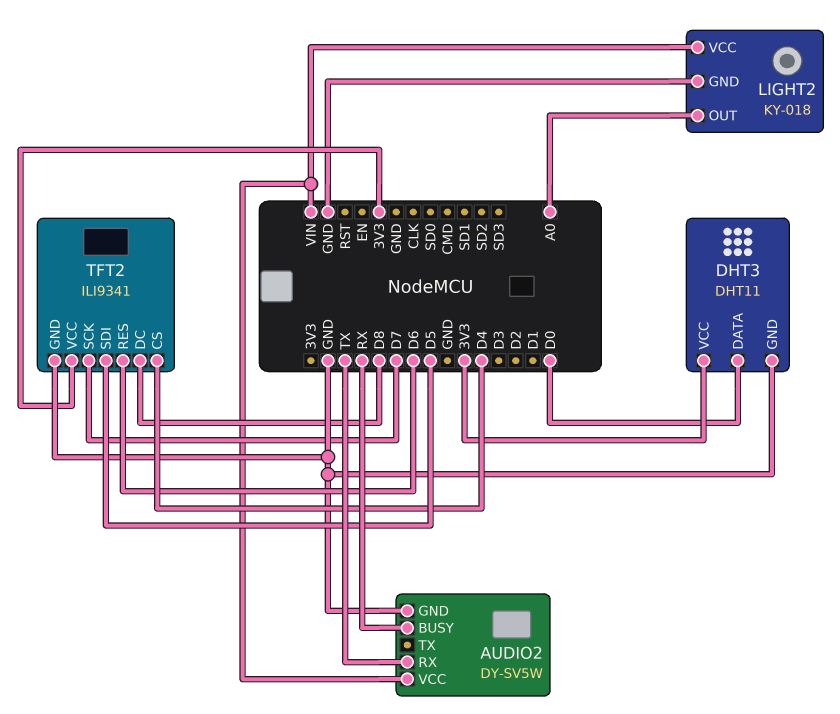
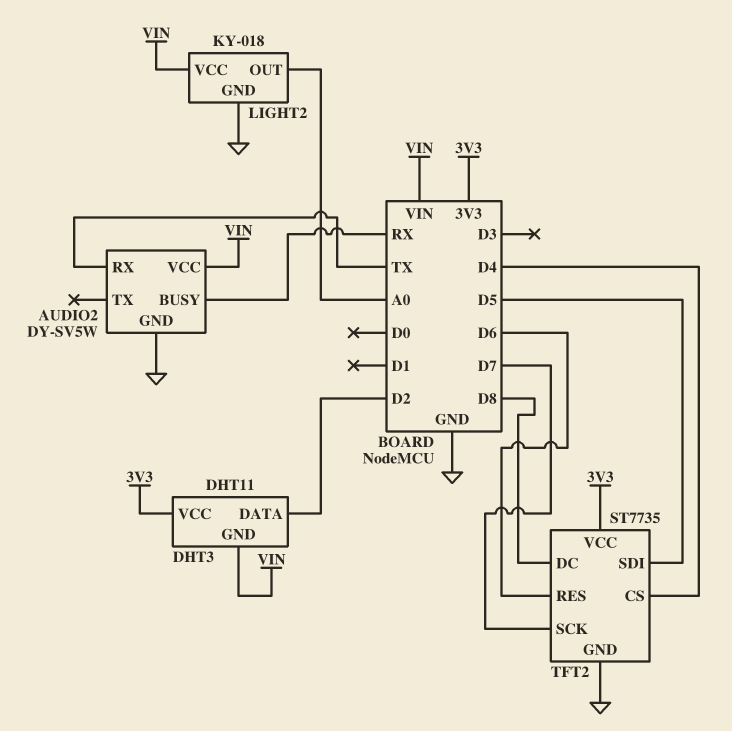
DHT3 pin DATA: D0 -> D2
DHT3 pin GND: GND -> VIN
TFT2: ILI9341 -> ST7735

